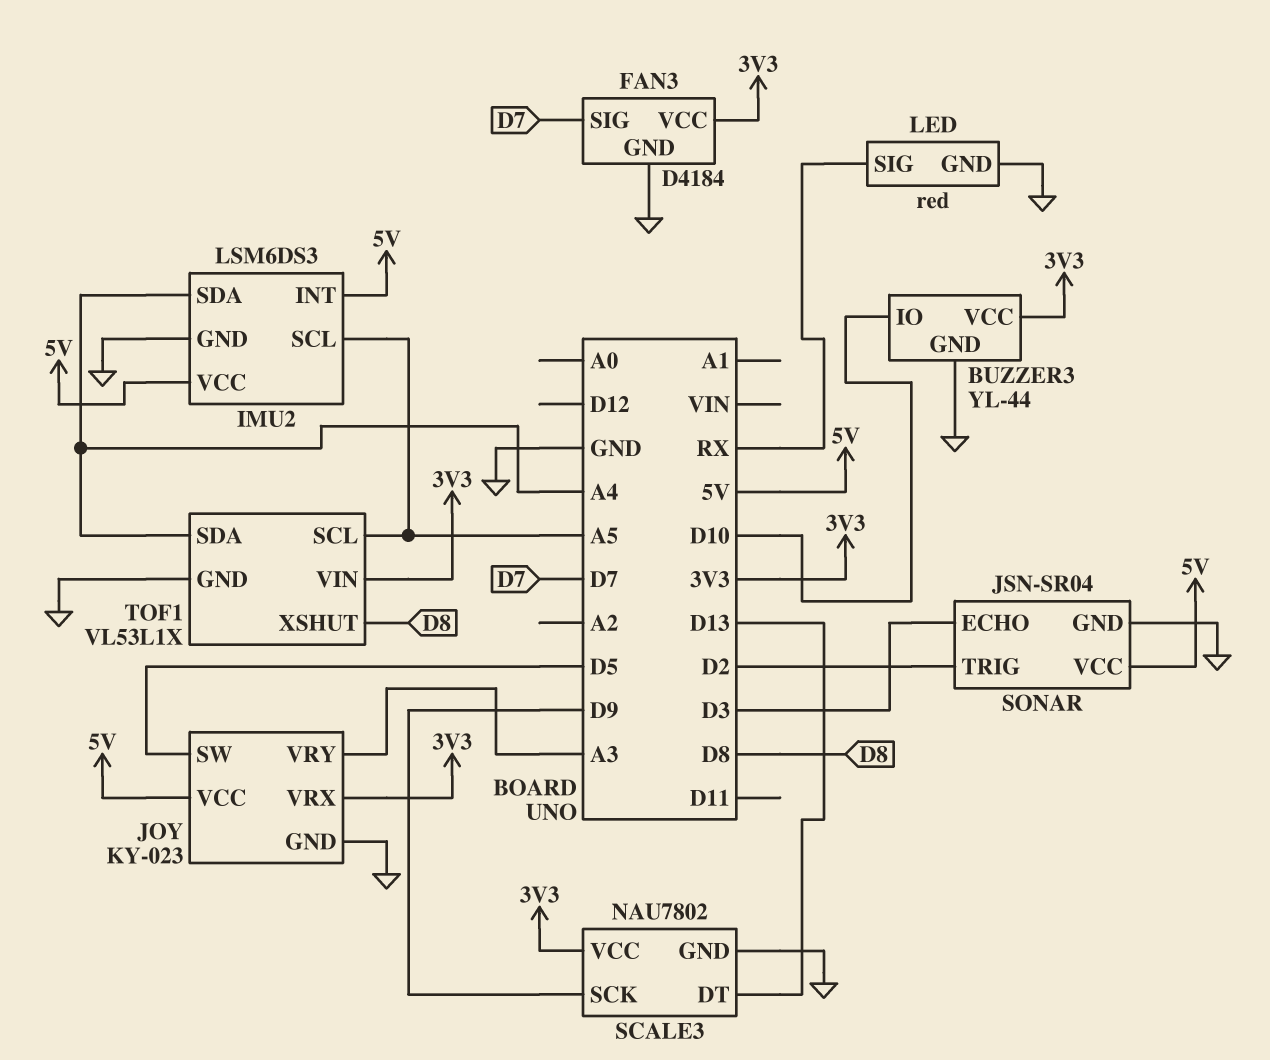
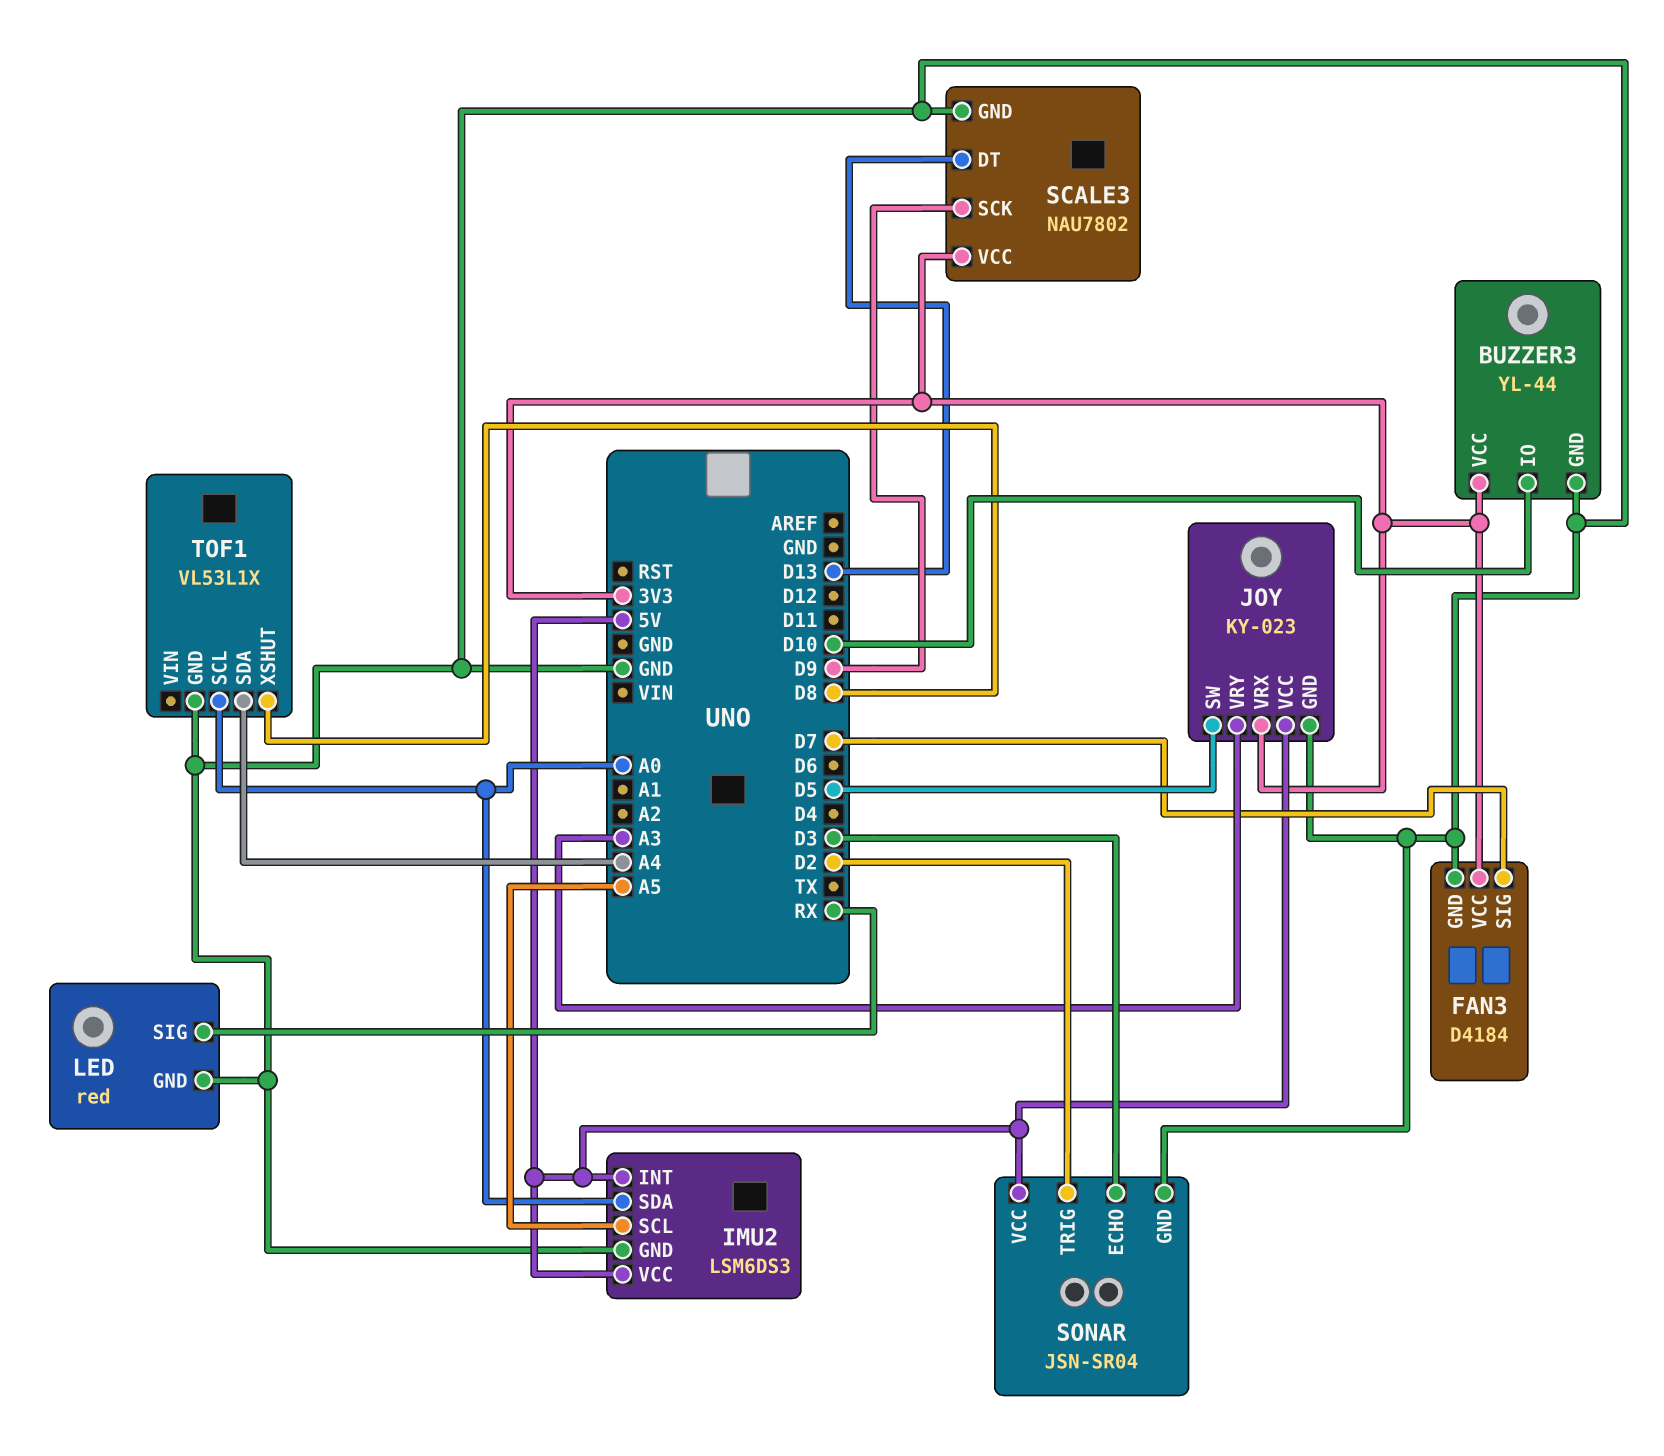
IMU2 pin SDA: A4 -> A0
TOF1 pin SCL: A5 -> A0
TOF1 pin VIN: 3V3 -> none

